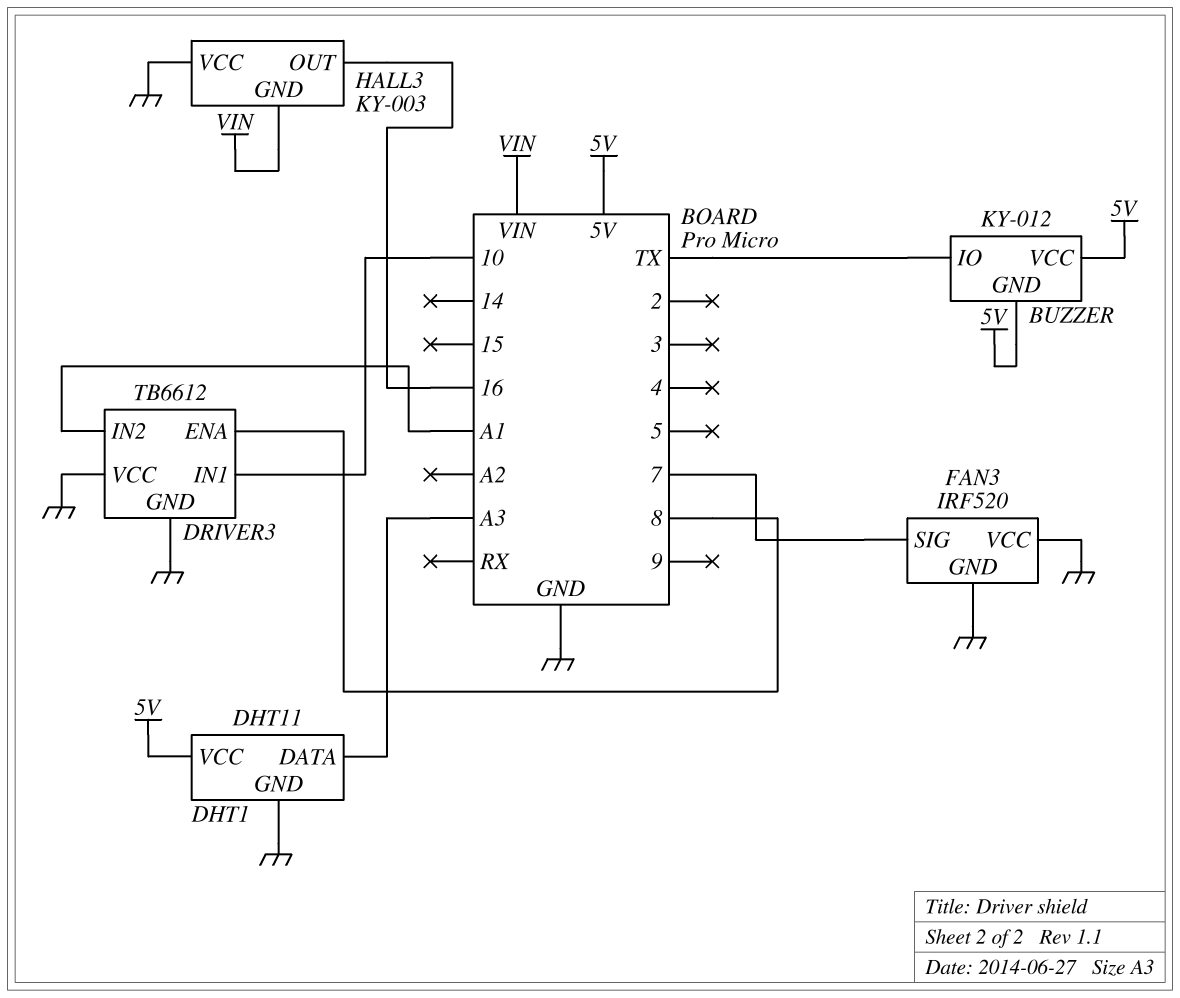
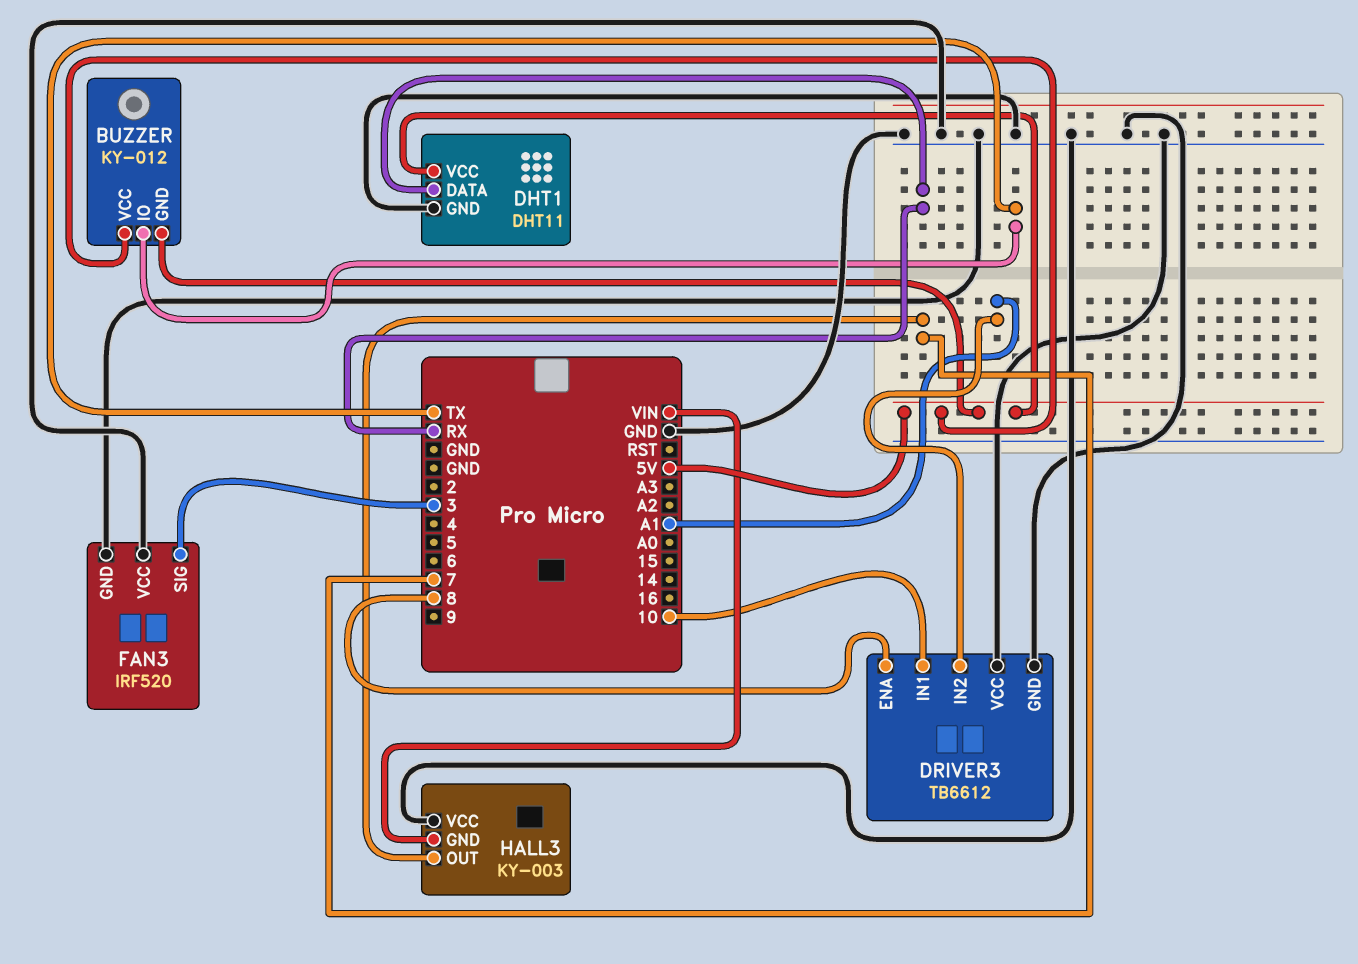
DHT1 pin DATA: A3 -> RX
FAN3 pin SIG: 7 -> 3
HALL3 pin OUT: 16 -> 7

